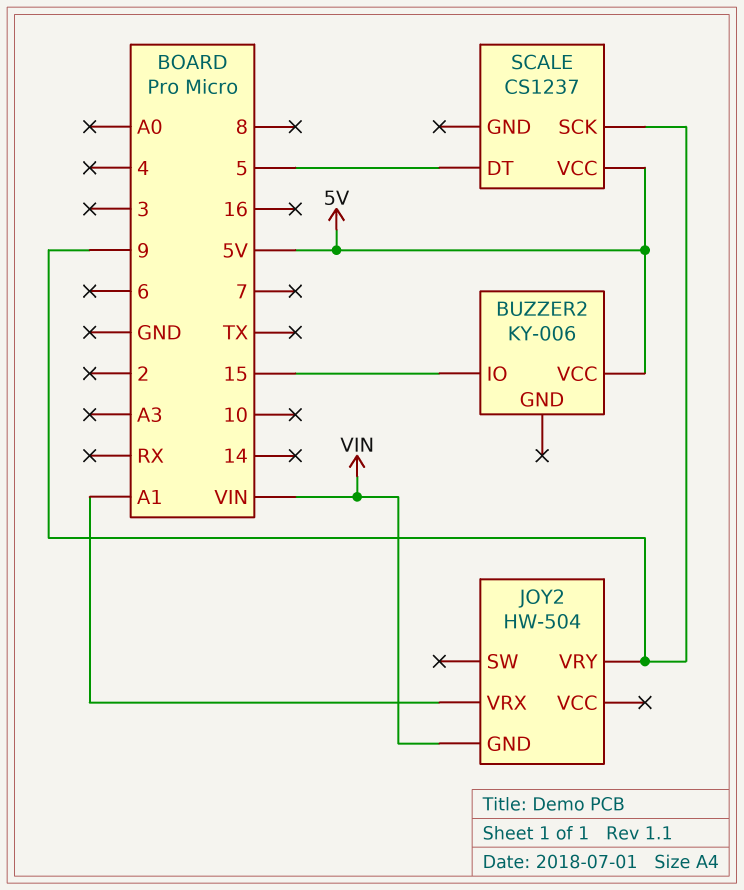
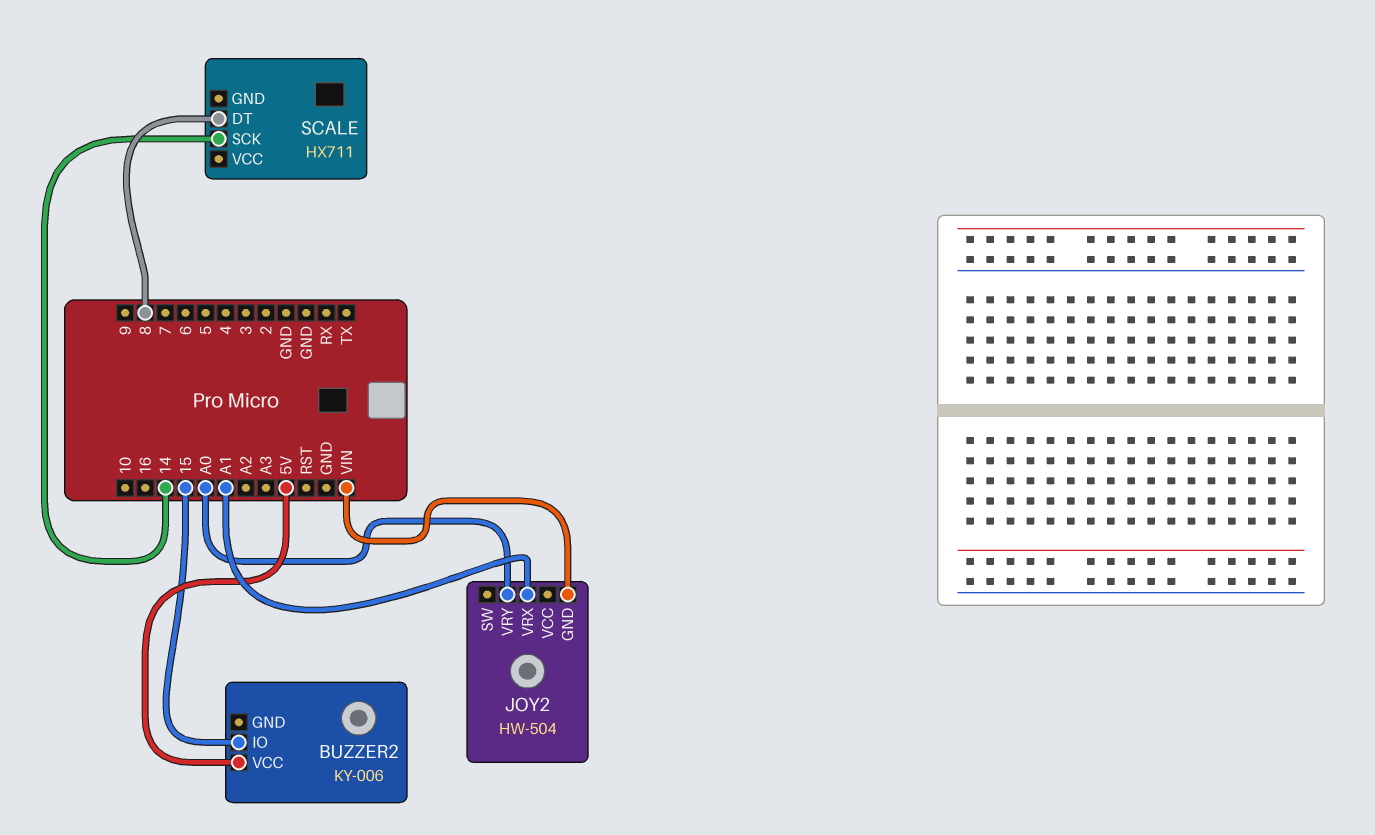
JOY2 pin VRY: 9 -> A0
SCALE: CS1237 -> HX711
SCALE pin DT: 5 -> 8
SCALE pin SCK: 9 -> 14
SCALE pin VCC: 5V -> none

